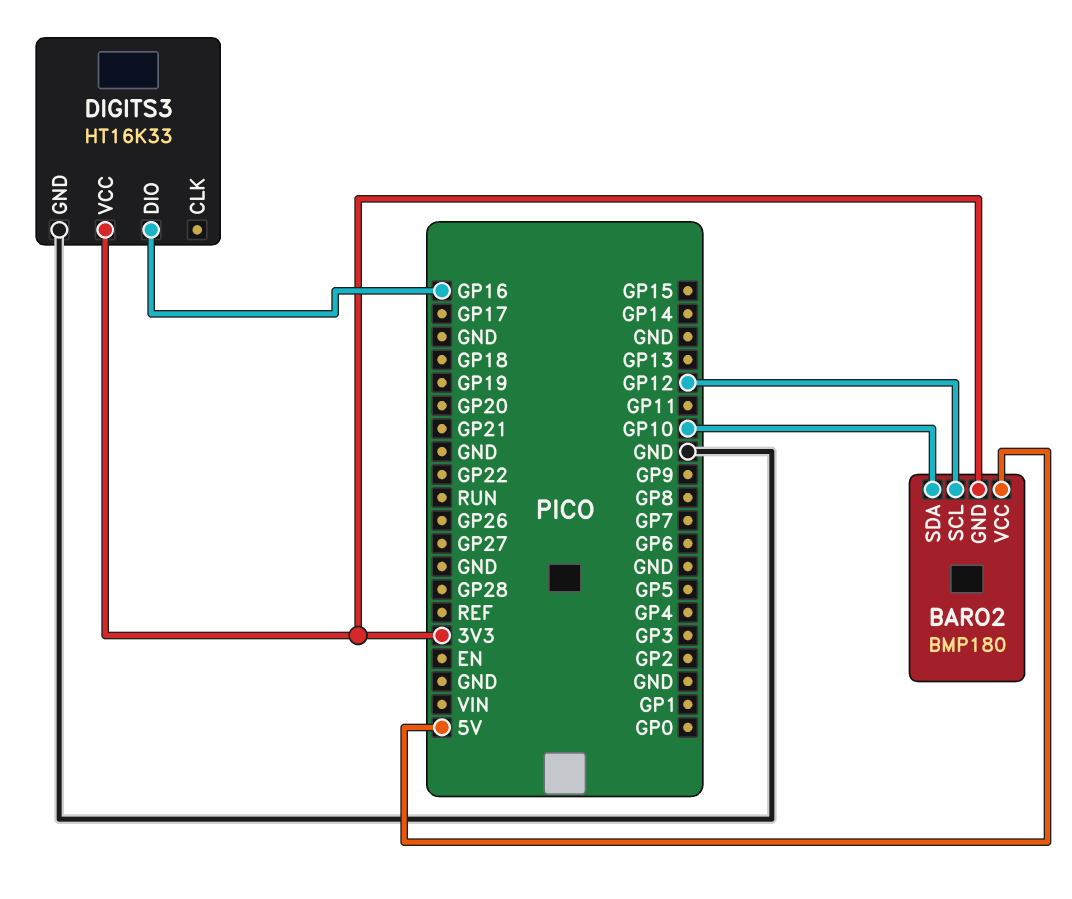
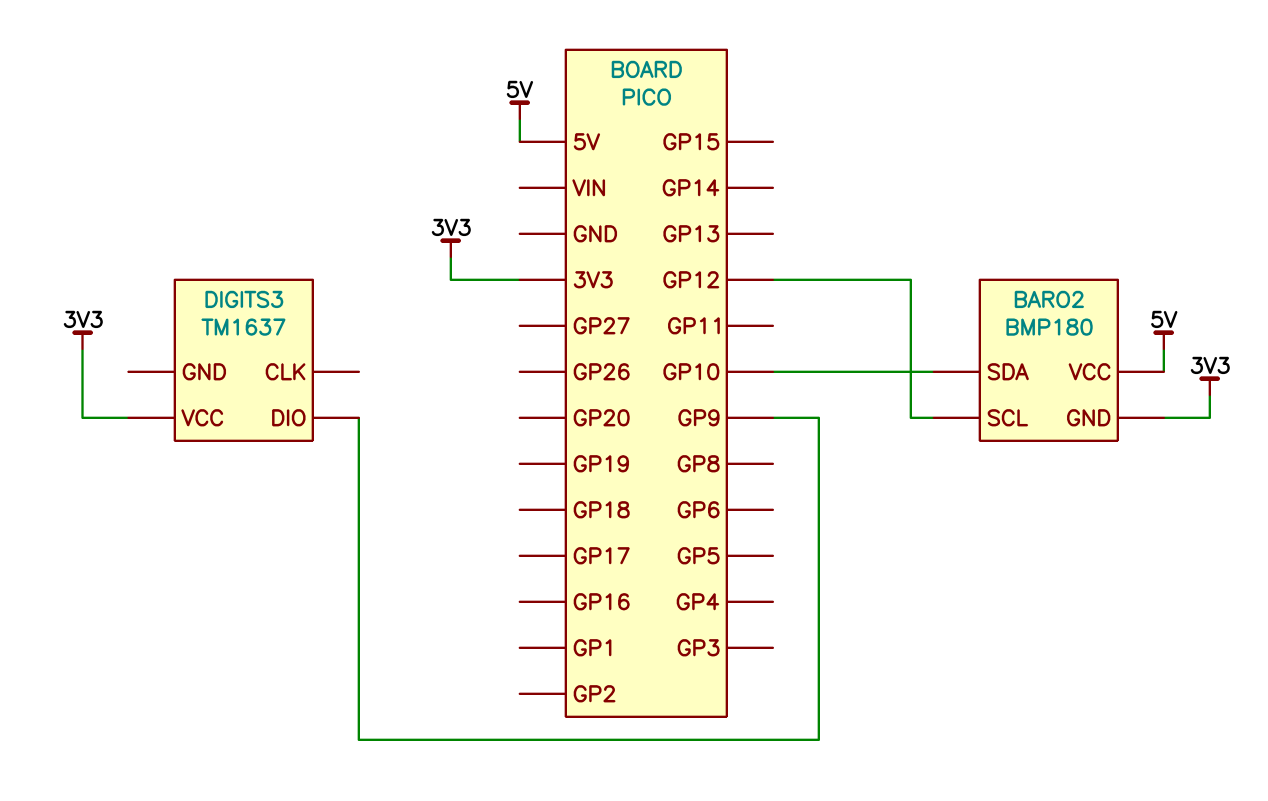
DIGITS3: HT16K33 -> TM1637
DIGITS3 pin DIO: GP16 -> GP9
DIGITS3 pin GND: GND -> none

